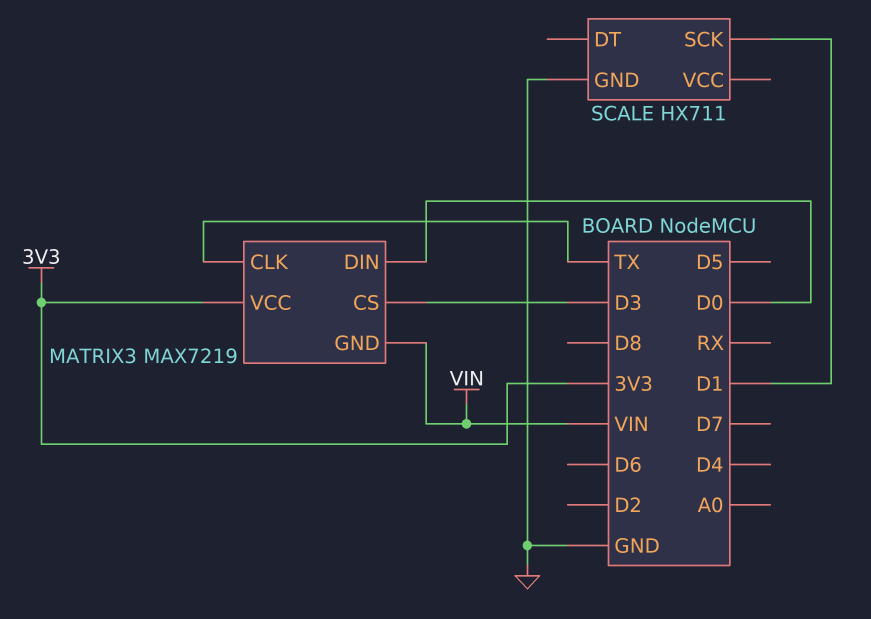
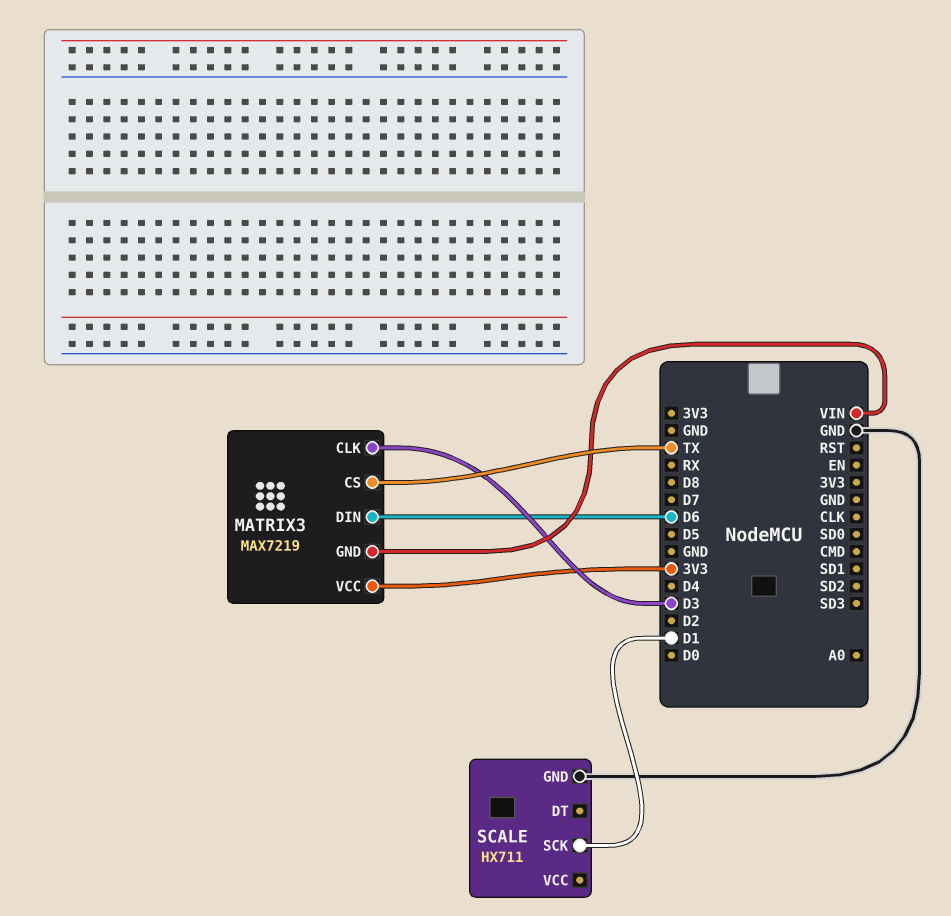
MATRIX3 pin CLK: TX -> D3
MATRIX3 pin CS: D3 -> TX
MATRIX3 pin DIN: D0 -> D6

